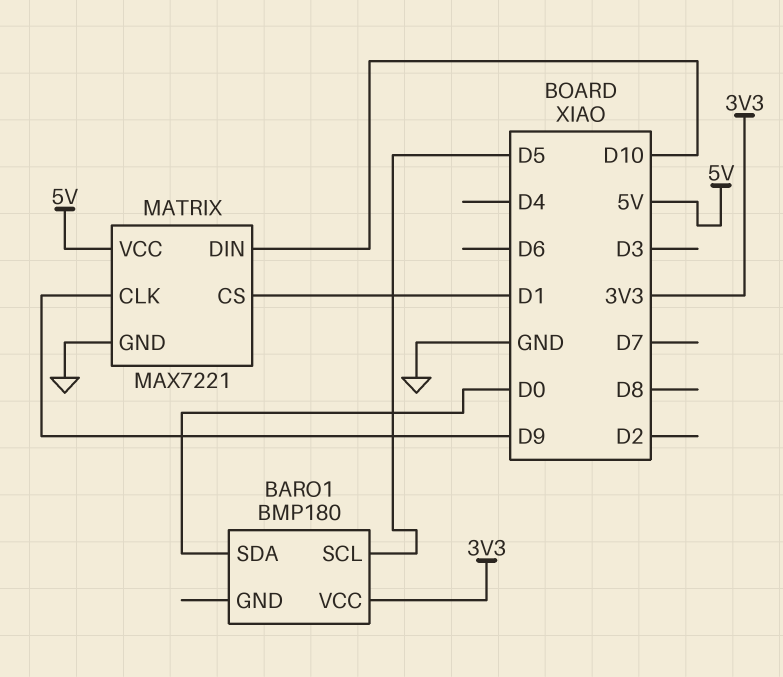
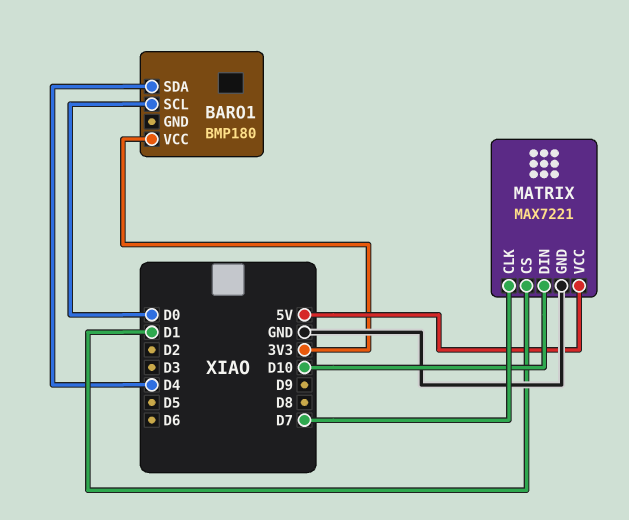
BARO1 pin SCL: D5 -> D0
BARO1 pin SDA: D0 -> D4
MATRIX pin CLK: D9 -> D7

